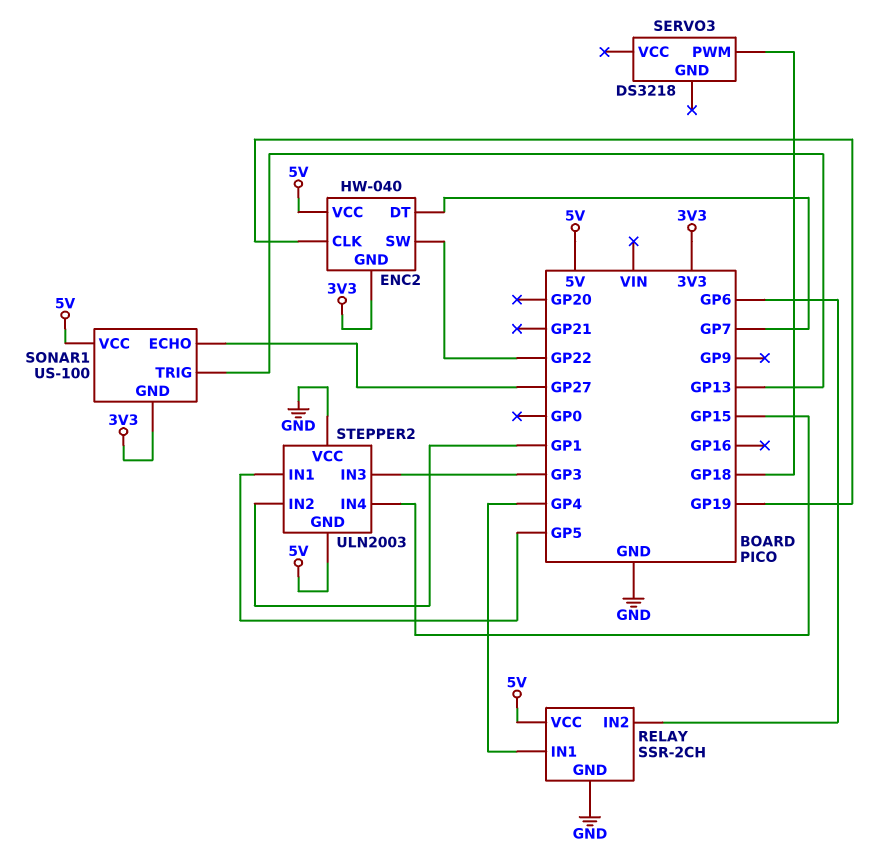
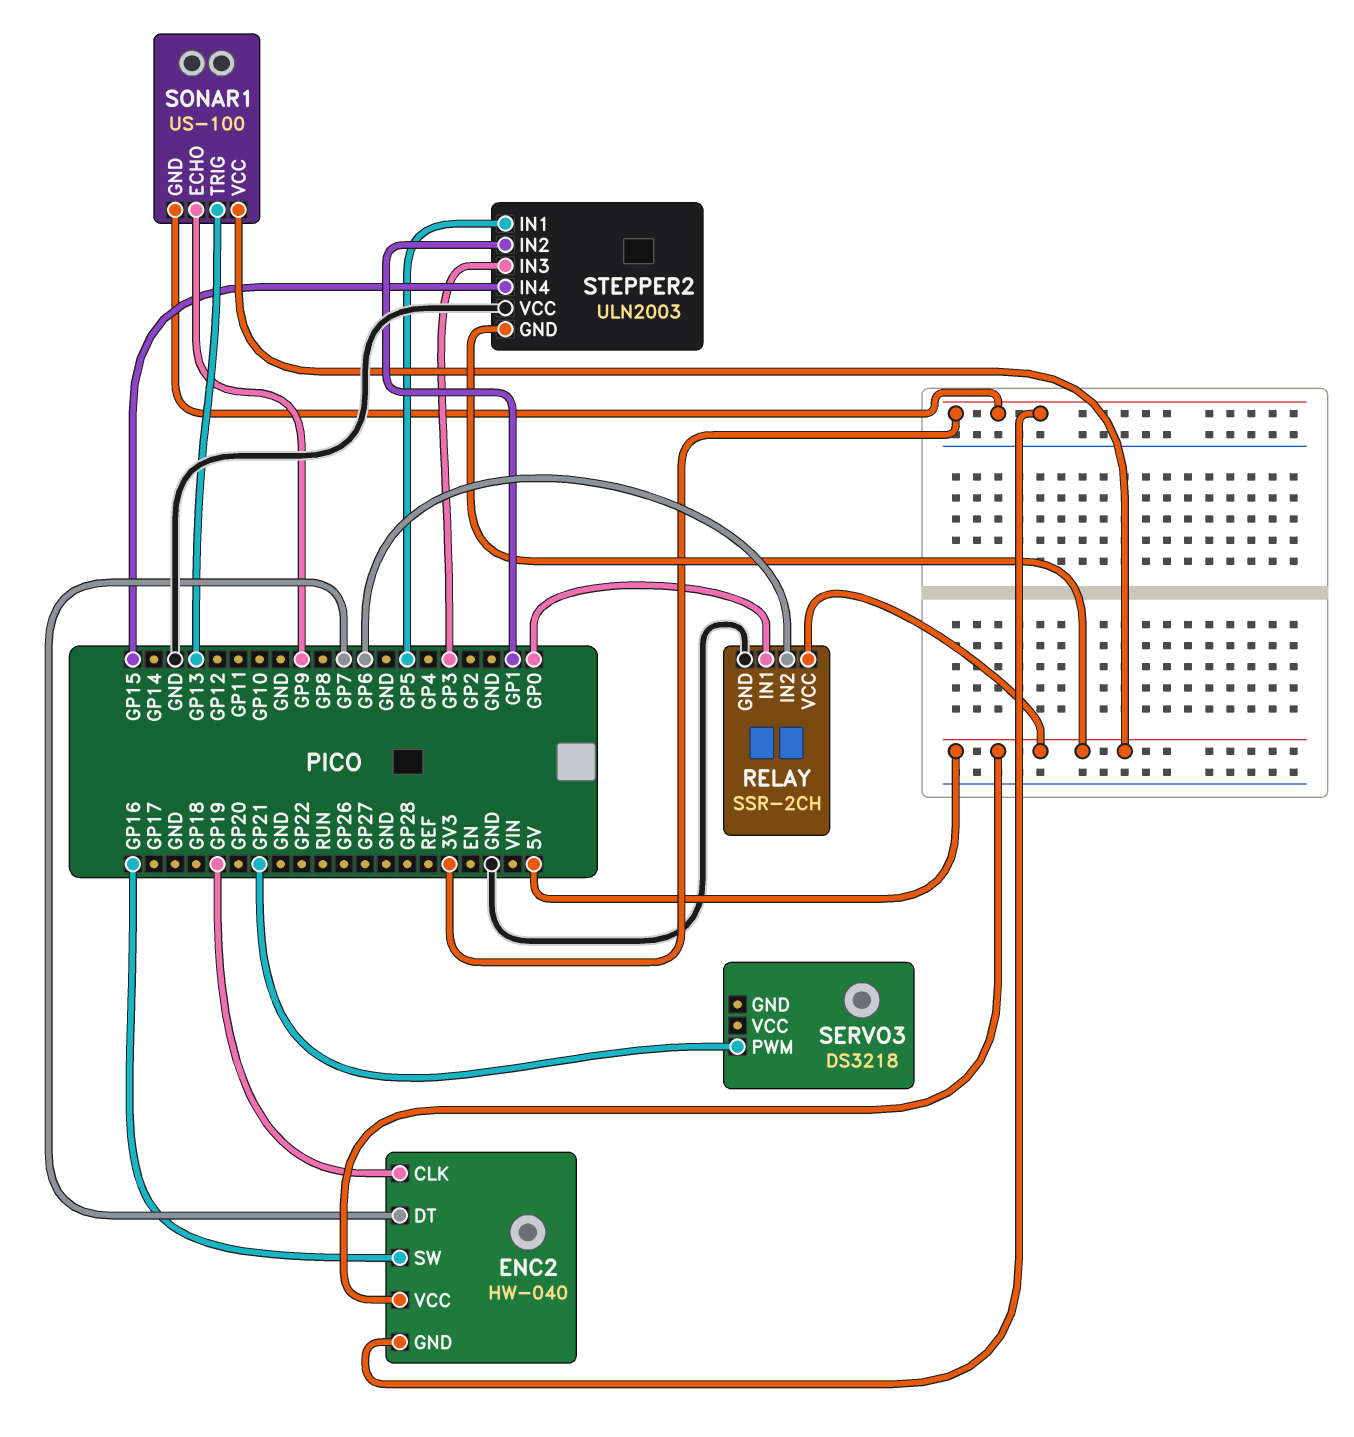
ENC2 pin SW: GP22 -> GP16
RELAY pin IN1: GP4 -> GP0
SERVO3 pin PWM: GP18 -> GP21
SONAR1 pin ECHO: GP27 -> GP9

